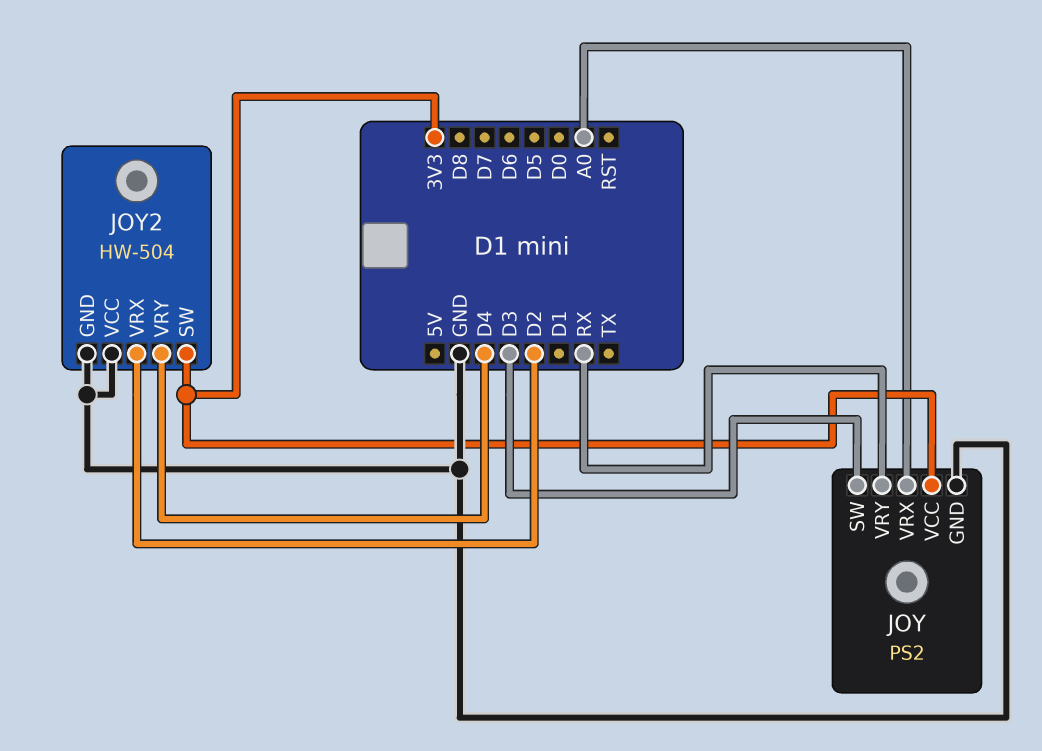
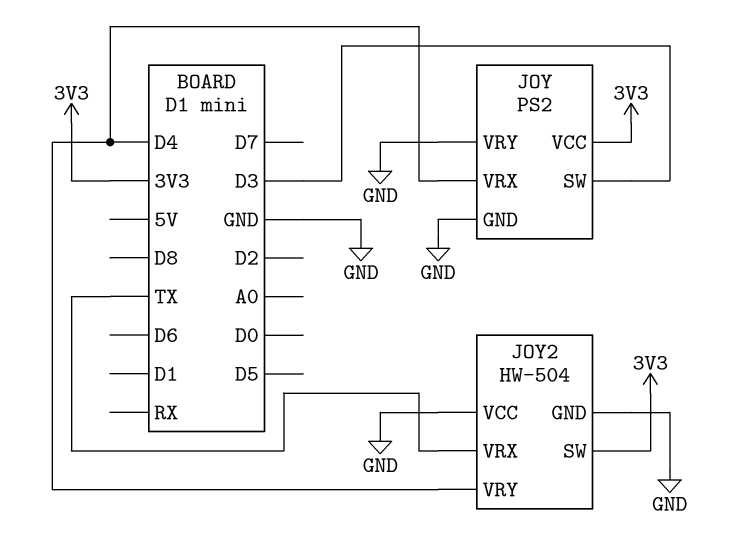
JOY pin VRX: A0 -> D4
JOY pin VRY: RX -> GND
JOY2 pin VRX: D2 -> TX

